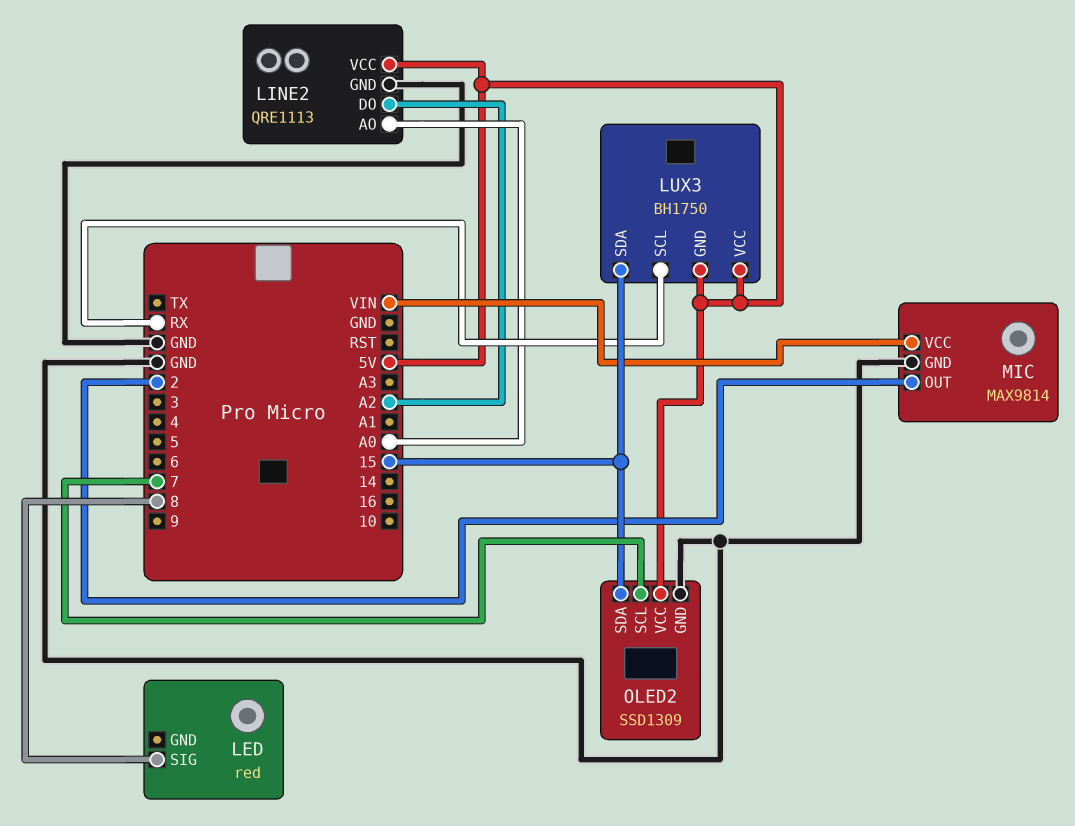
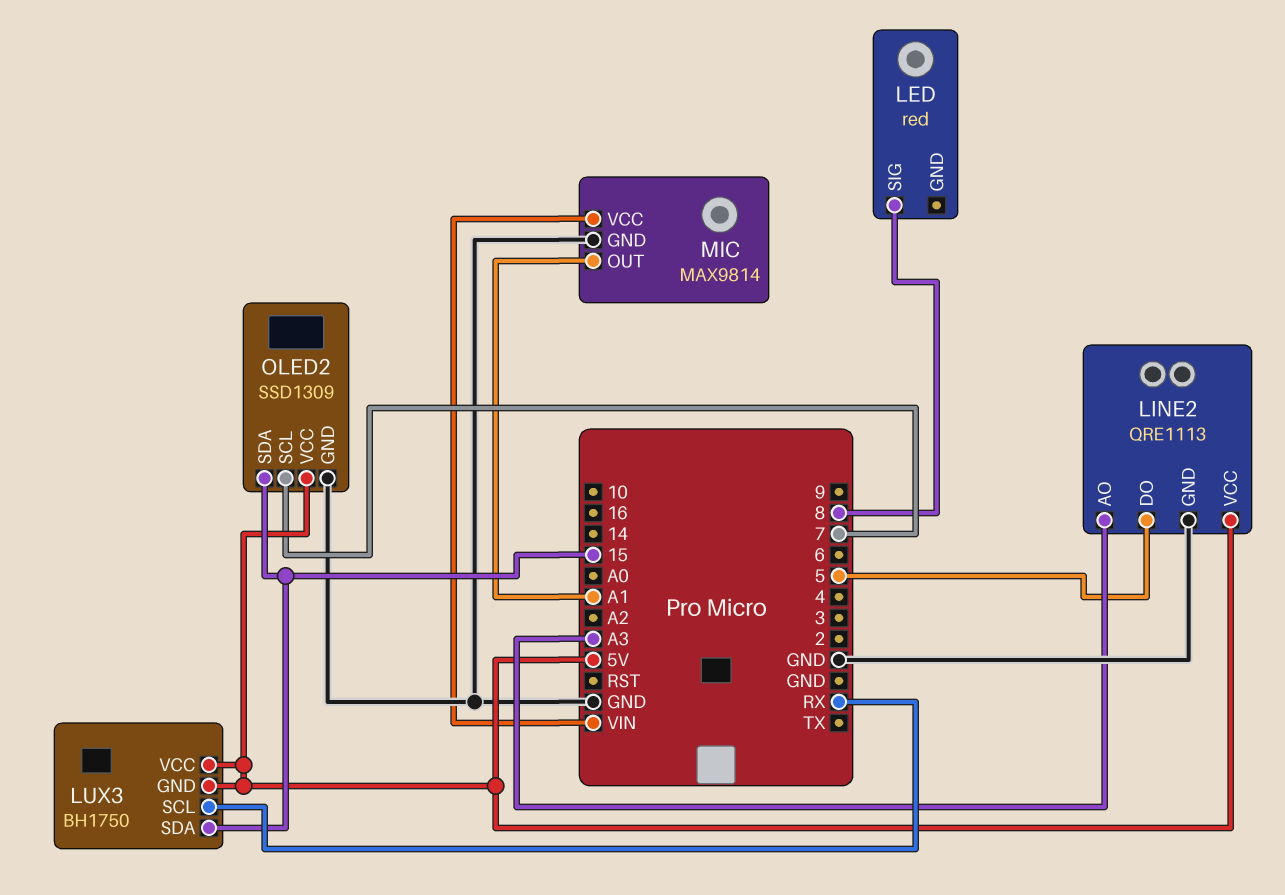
LINE2 pin AO: A0 -> A3
LINE2 pin DO: A2 -> 5
MIC pin OUT: 2 -> A1

